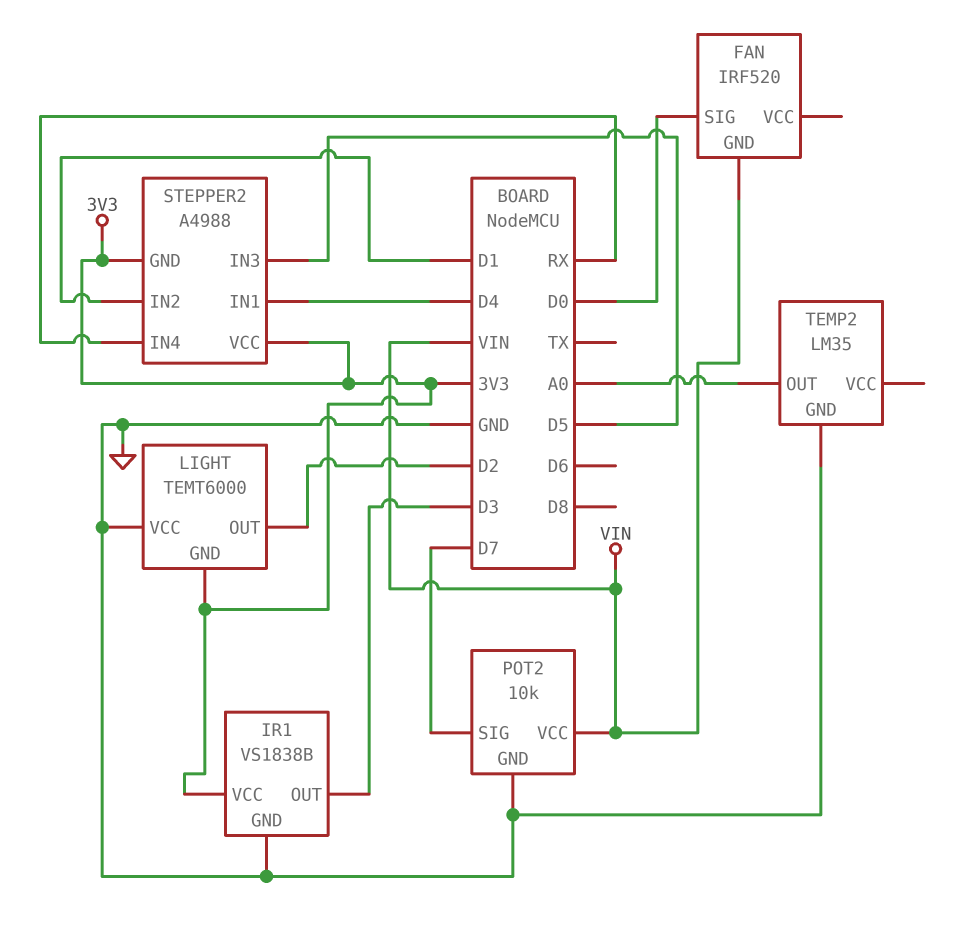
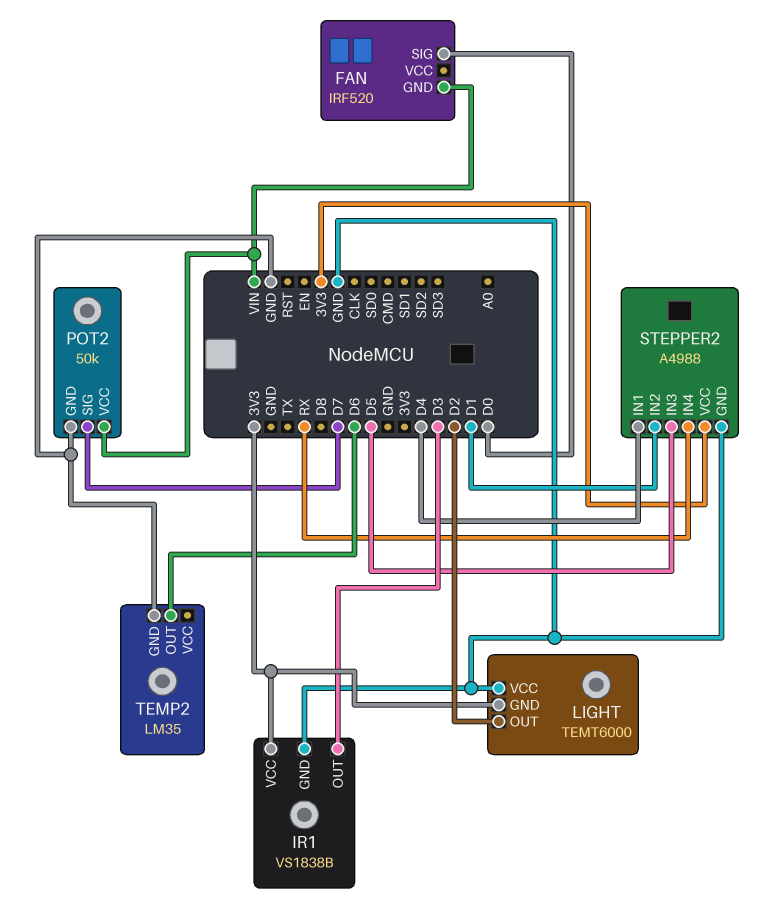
POT2: 10k -> 50k
STEPPER2 pin GND: 3V3 -> GND
TEMP2 pin OUT: A0 -> D6

